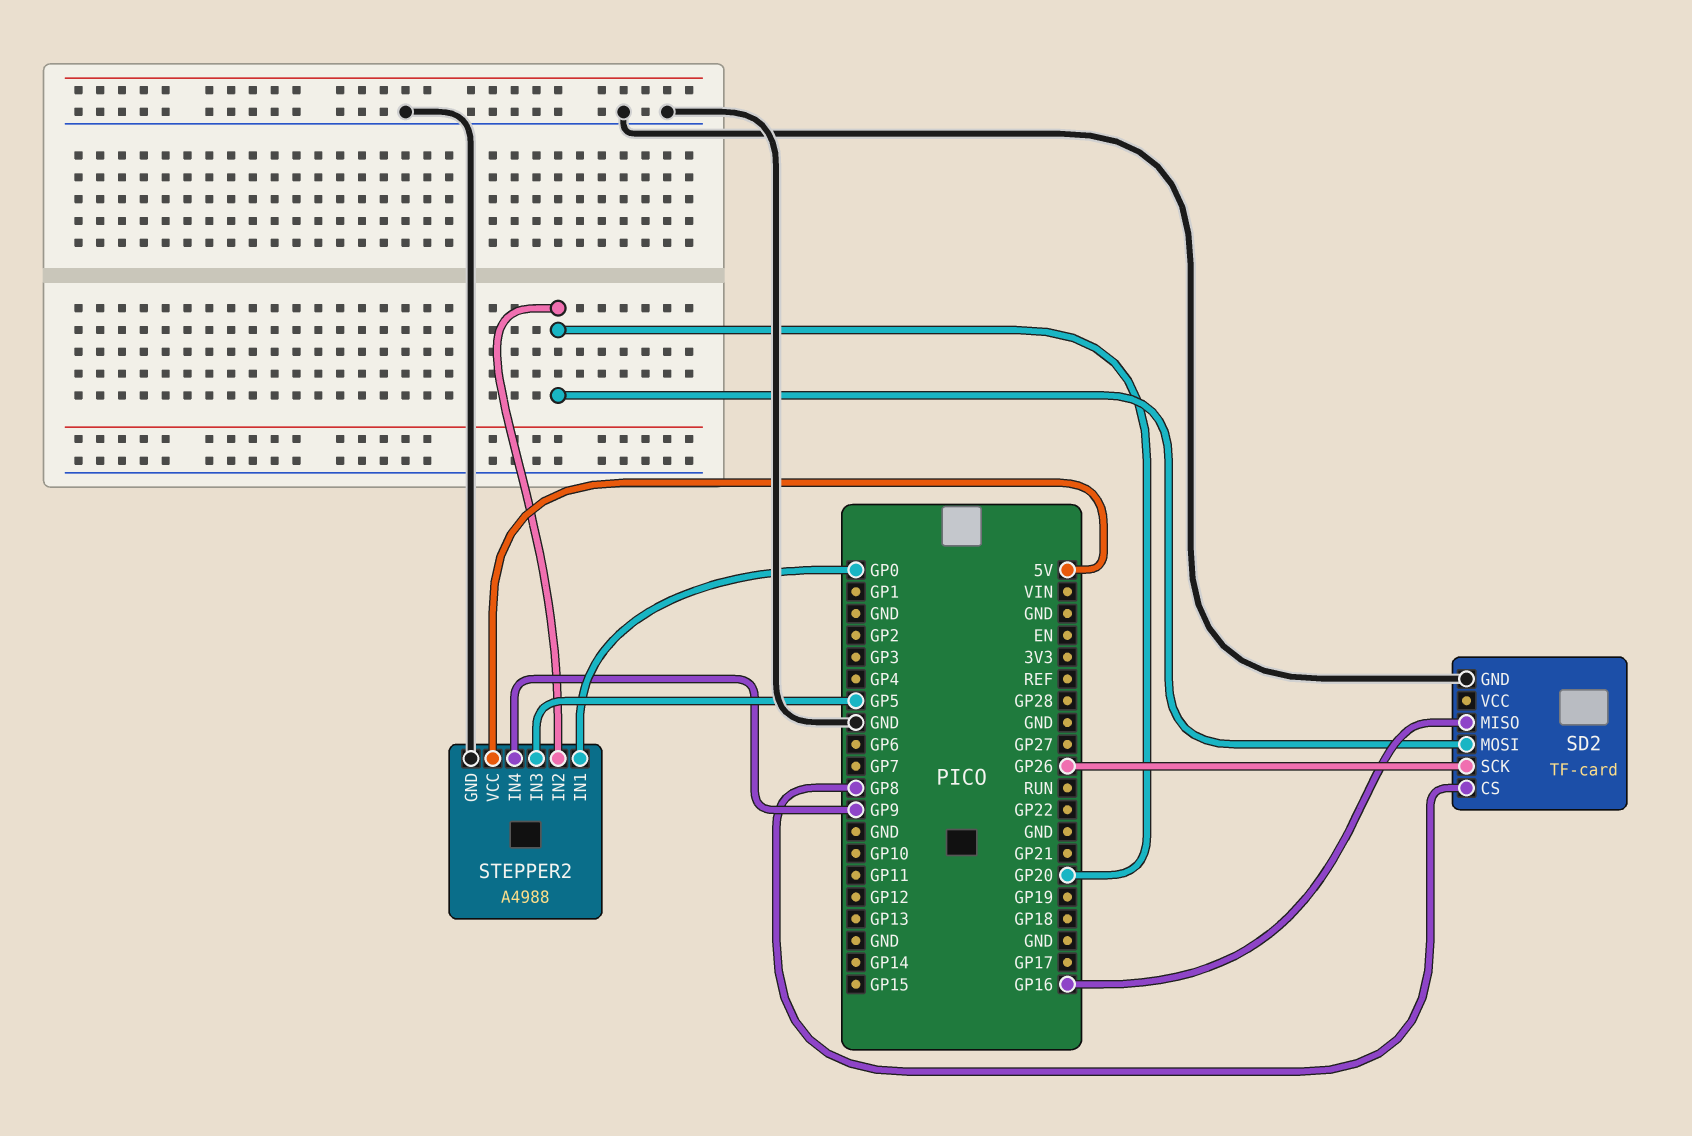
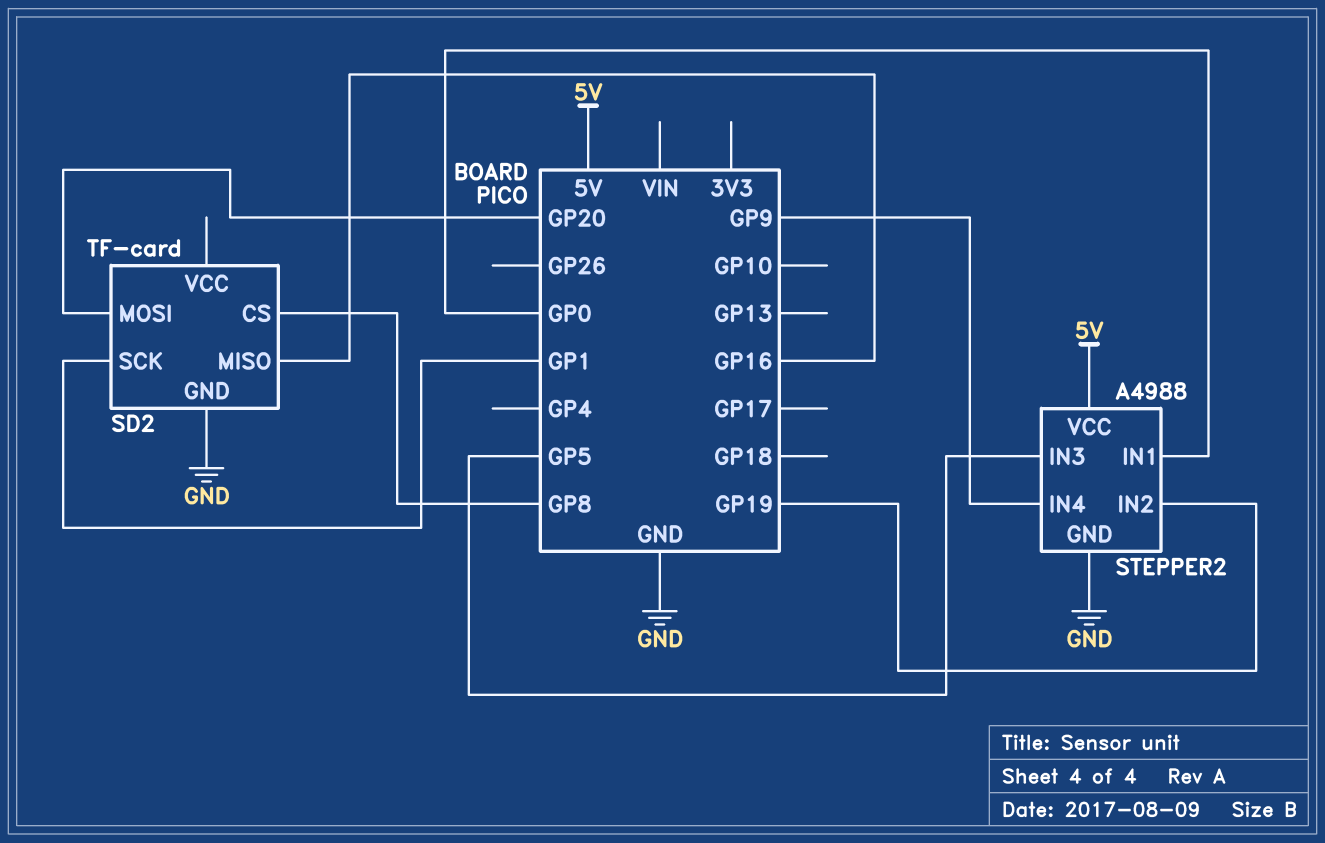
SD2 pin SCK: GP26 -> GP1
STEPPER2 pin IN2: GP20 -> GP19

